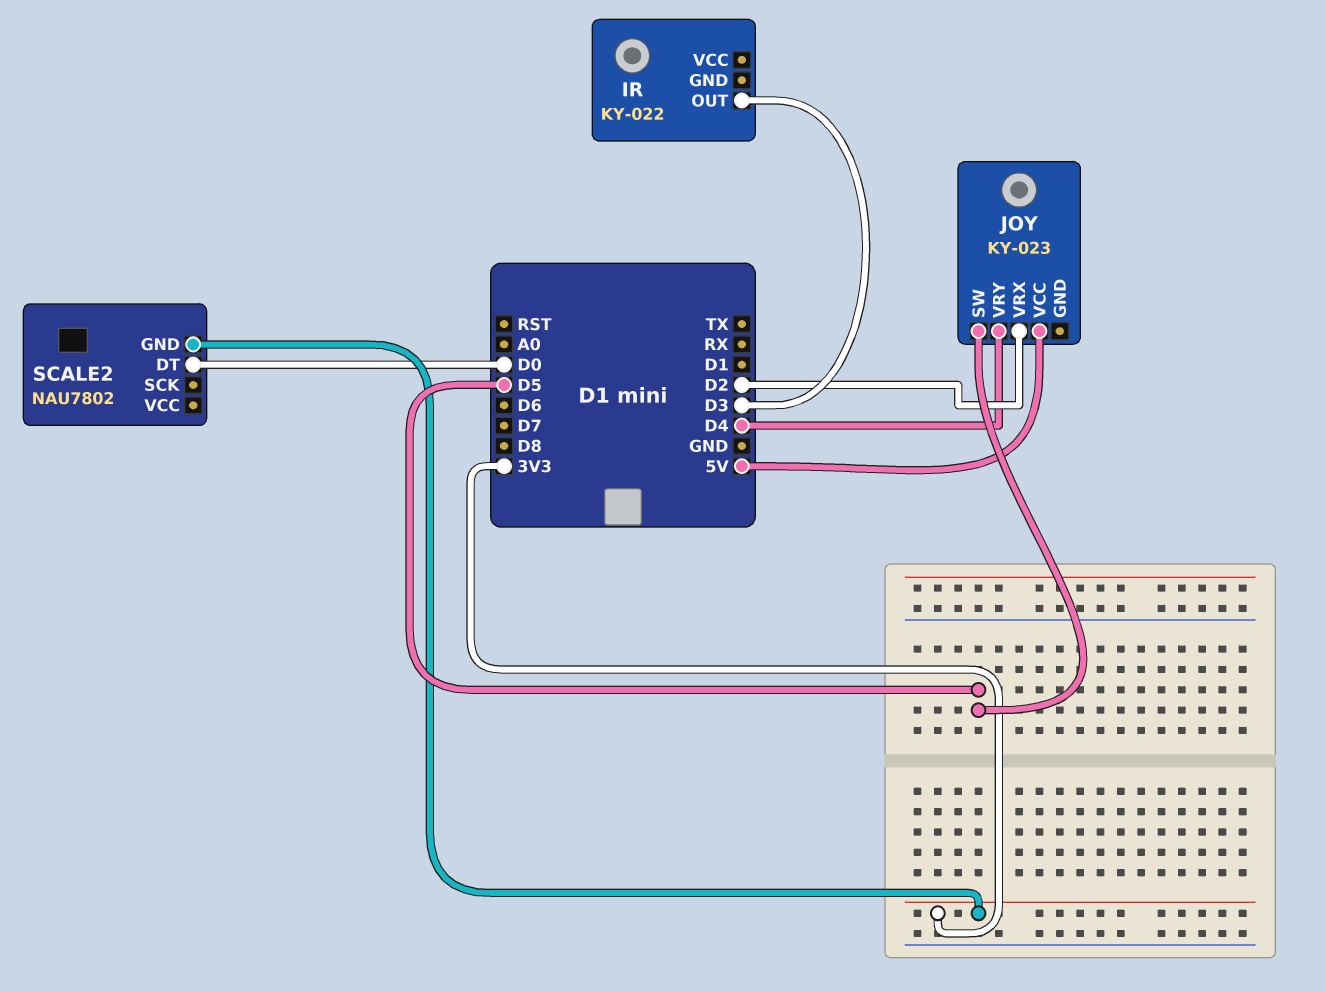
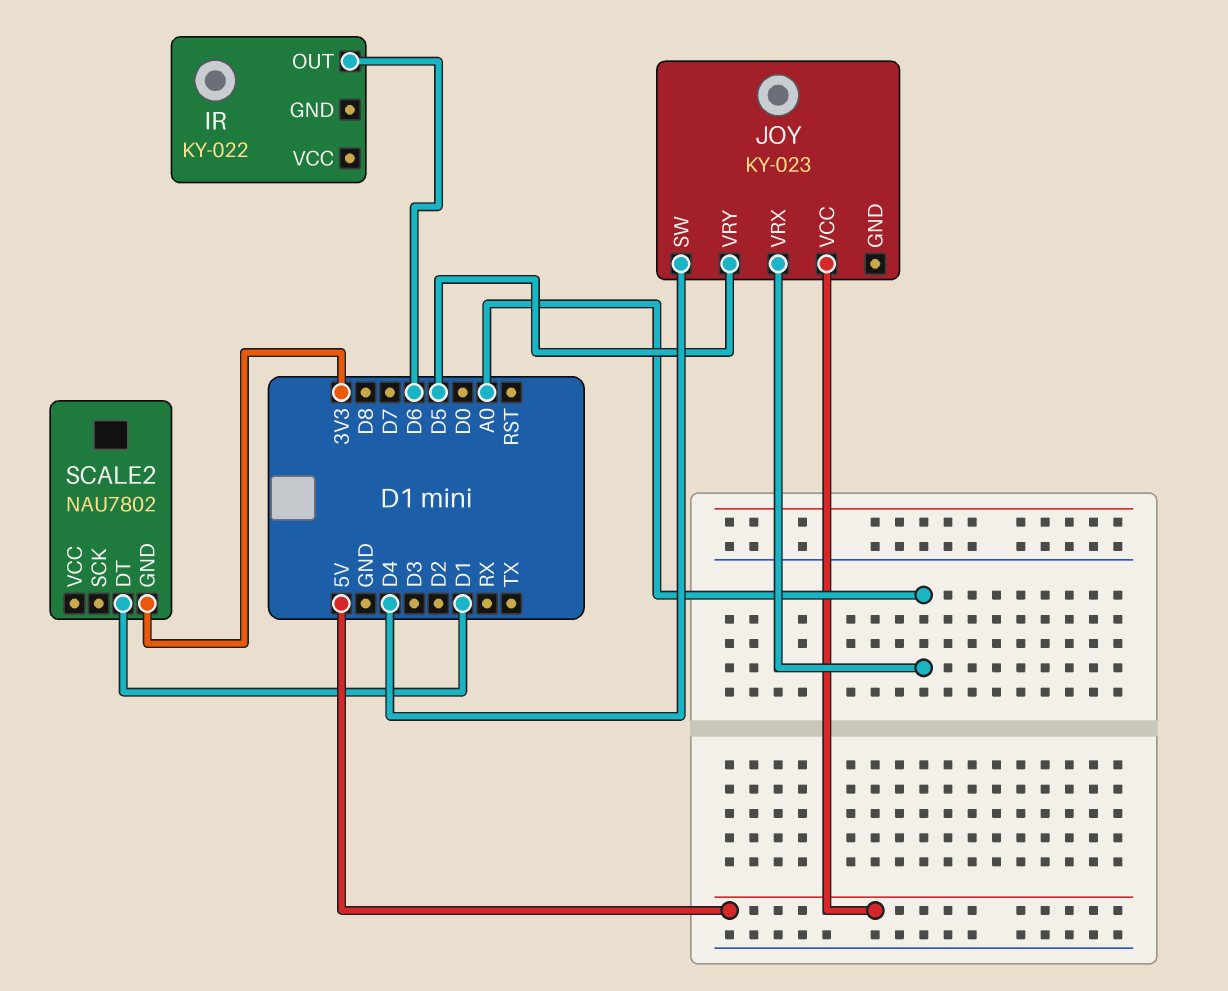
IR pin OUT: D3 -> D6
JOY pin SW: D5 -> D4
JOY pin VRX: D2 -> A0
JOY pin VRY: D4 -> D5
SCALE2 pin DT: D0 -> D1

